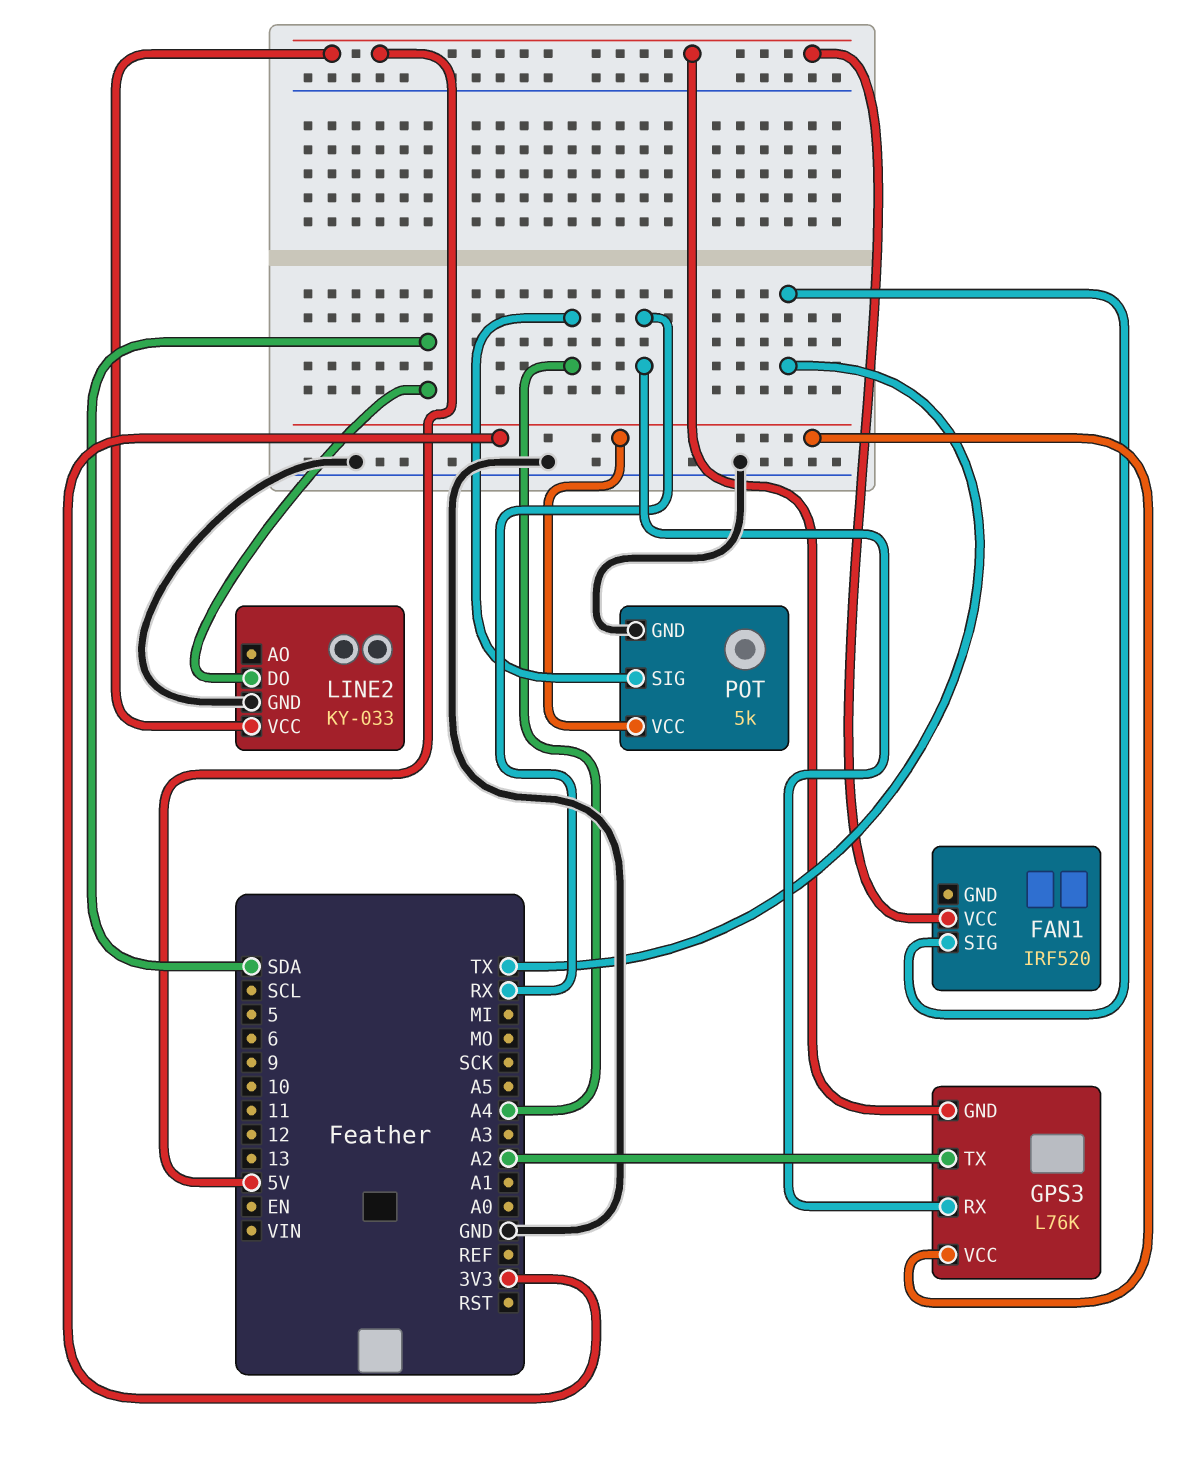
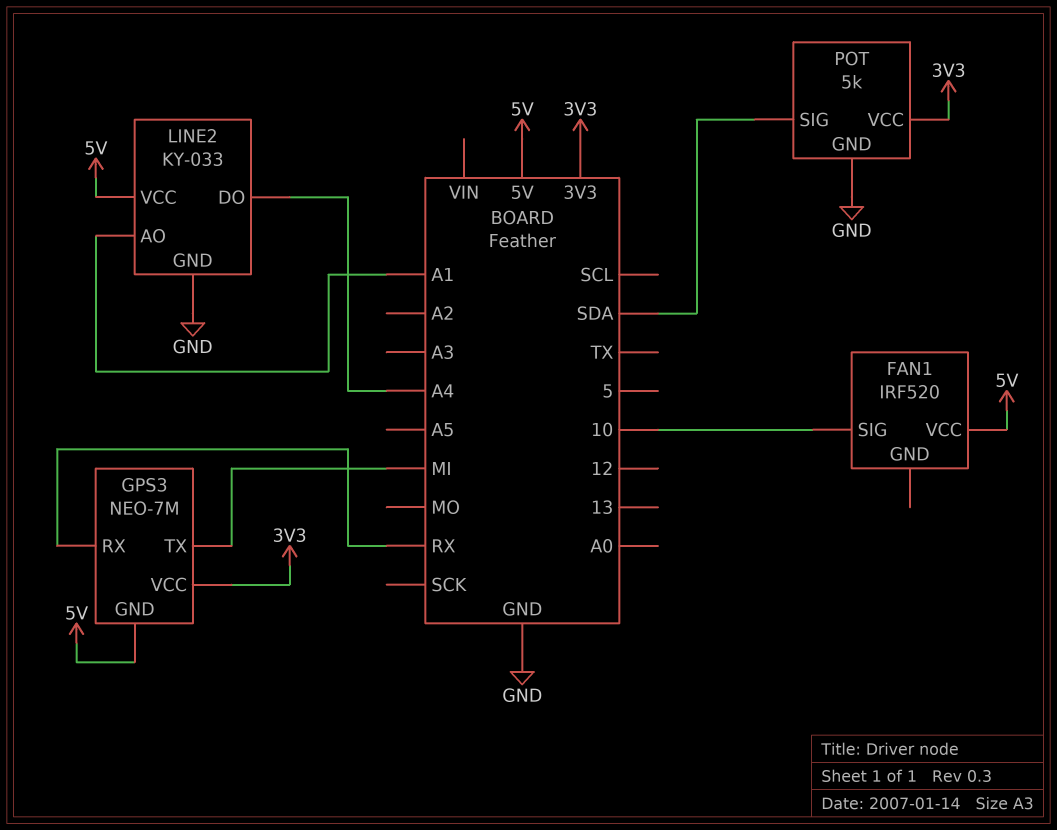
FAN1 pin SIG: TX -> 10
GPS3: L76K -> NEO-7M
GPS3 pin TX: A2 -> MI
LINE2 pin AO: none -> A1
LINE2 pin DO: SDA -> A4
POT pin SIG: A4 -> SDA

